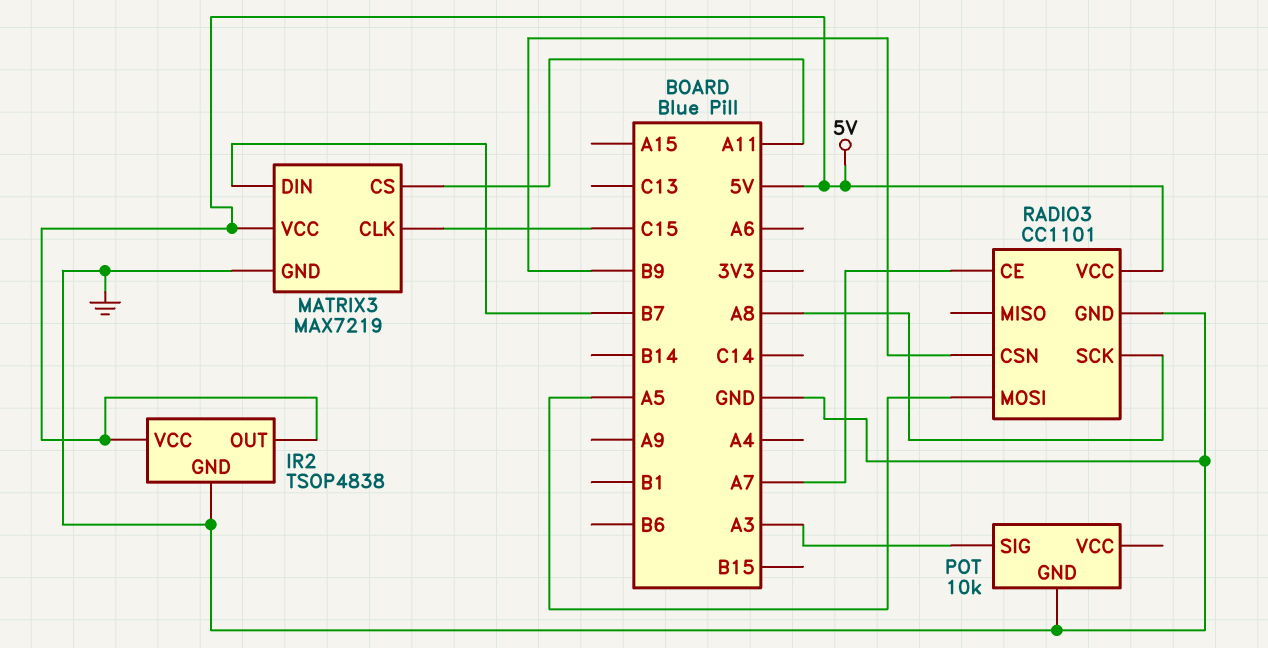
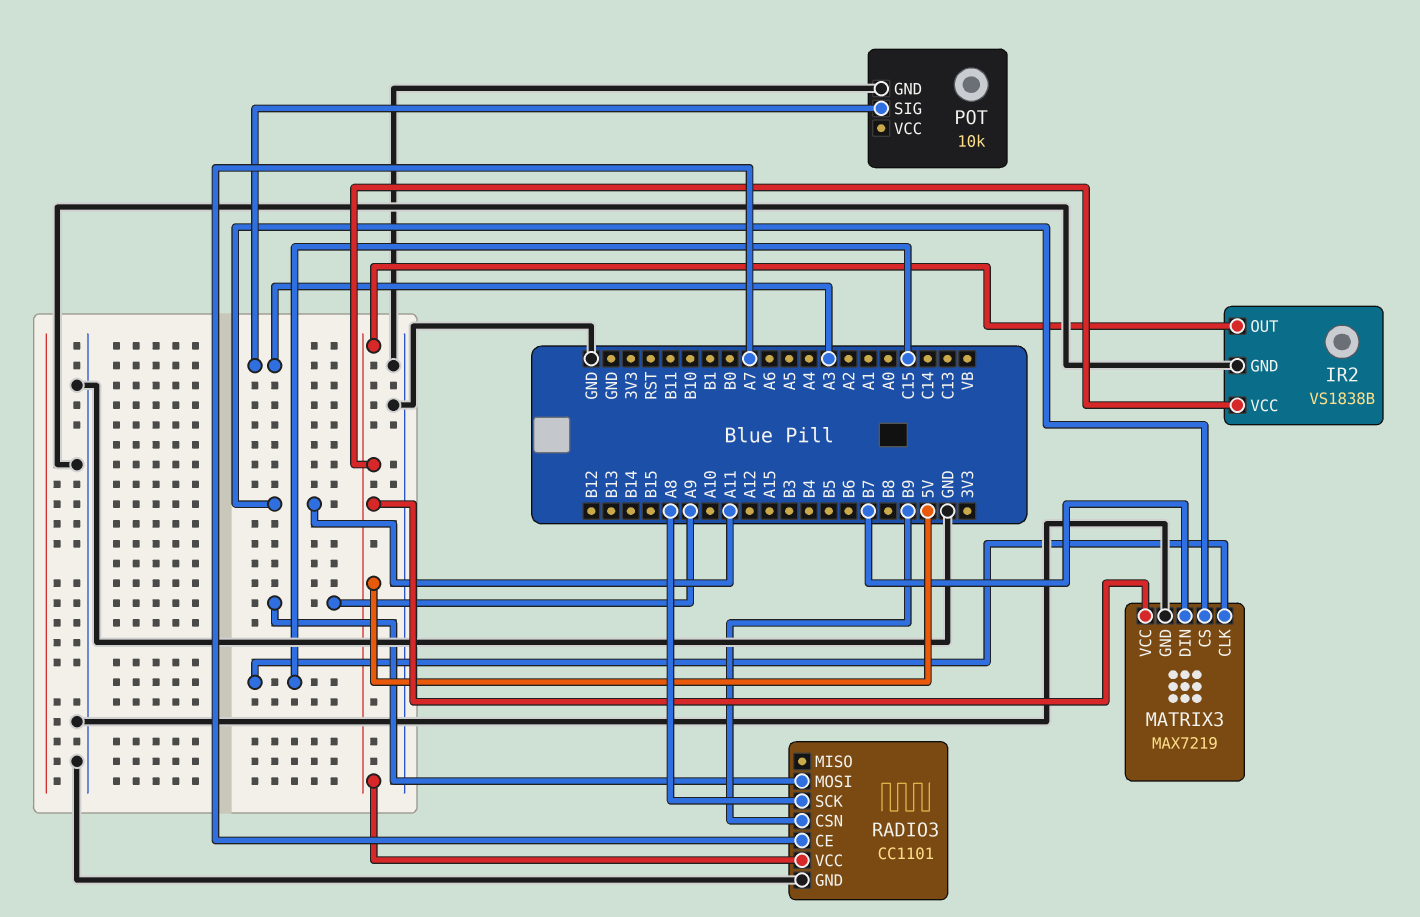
IR2: TSOP4838 -> VS1838B
RADIO3 pin MOSI: A5 -> A9

